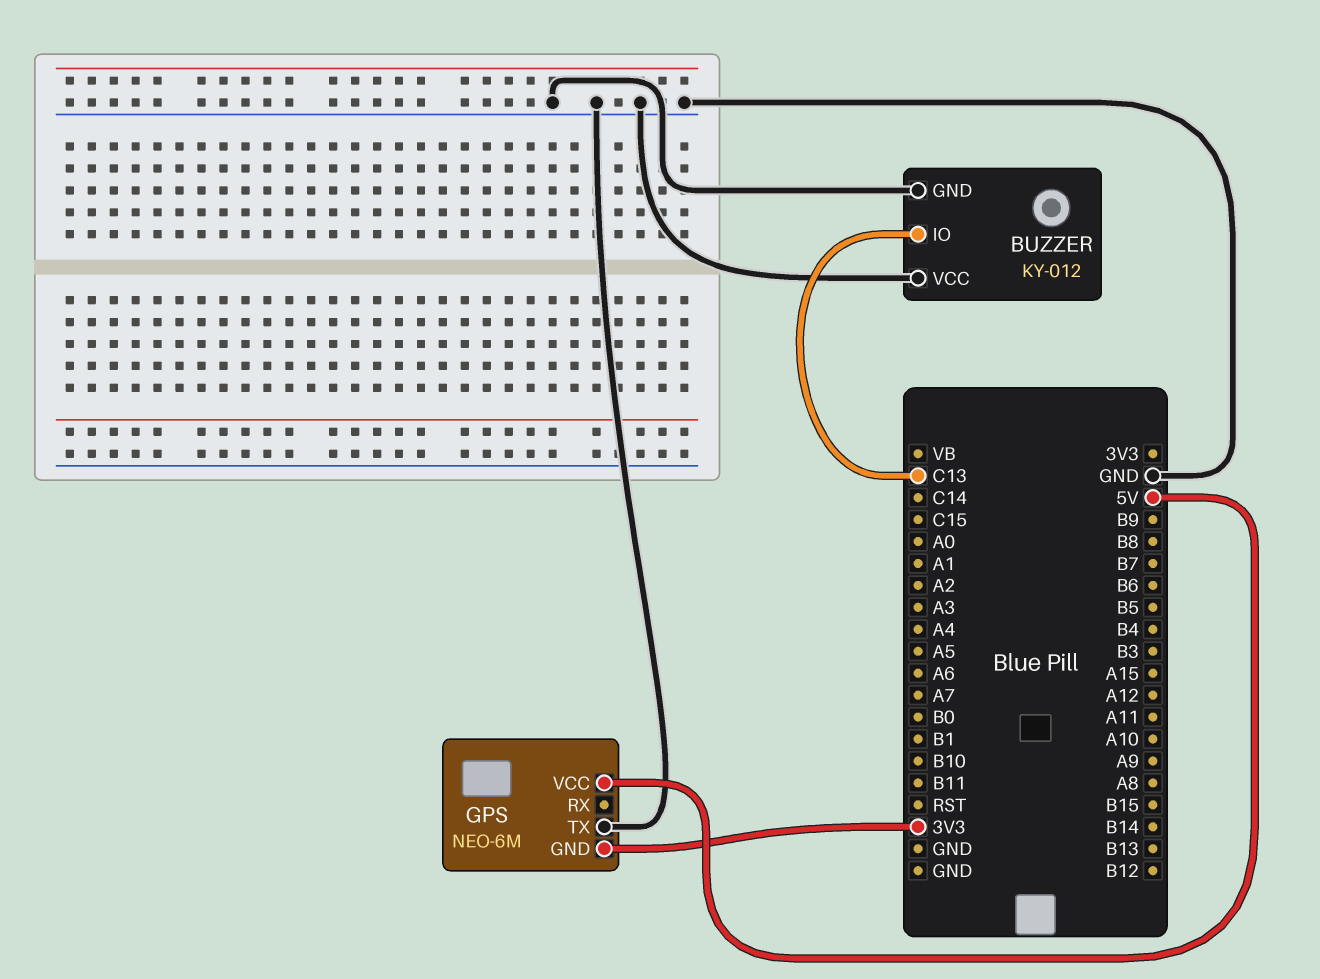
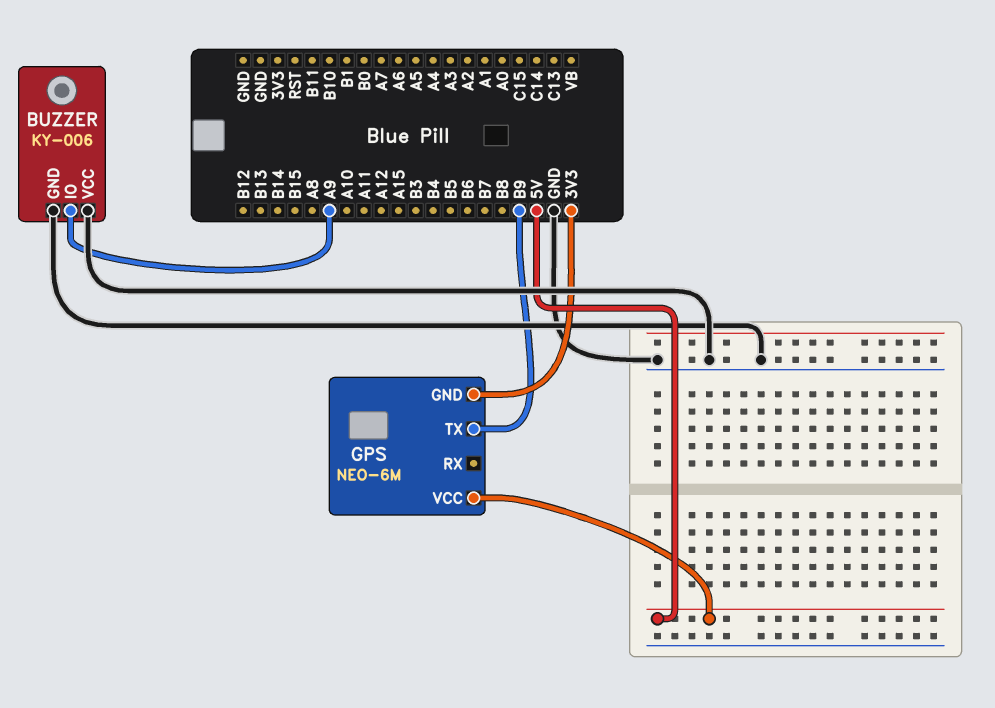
BUZZER: KY-012 -> KY-006
BUZZER pin IO: C13 -> A9
GPS pin TX: GND -> B9

